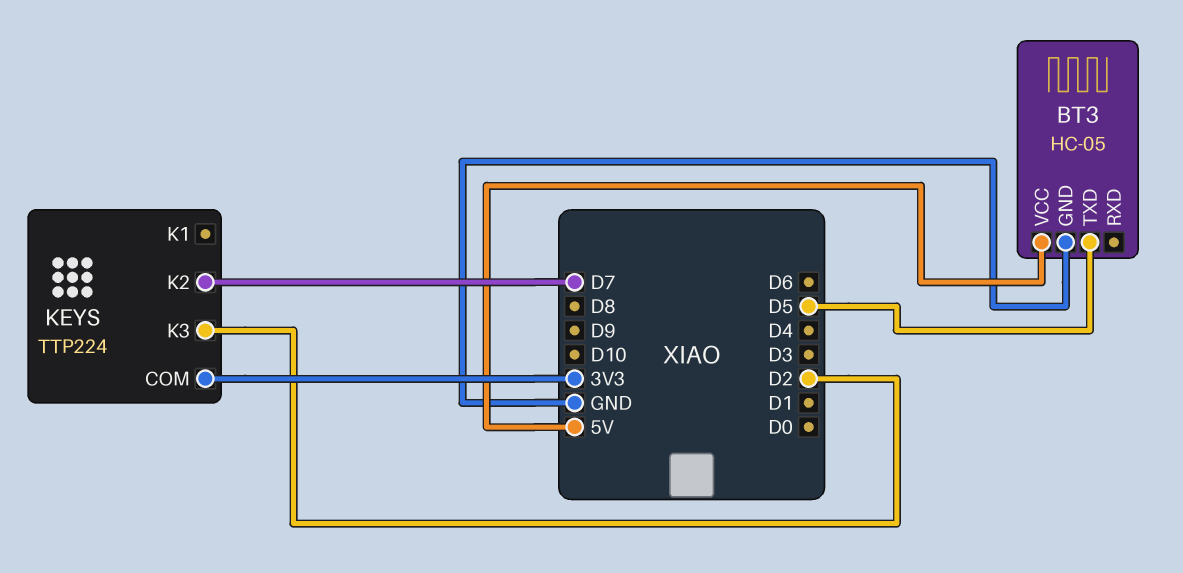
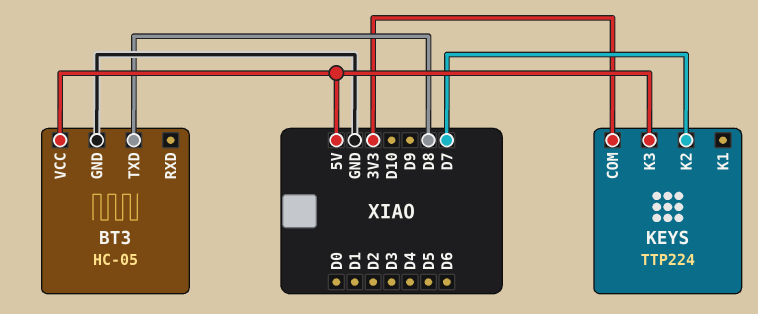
BT3 pin TXD: D5 -> D8
KEYS pin K3: D2 -> 5V

